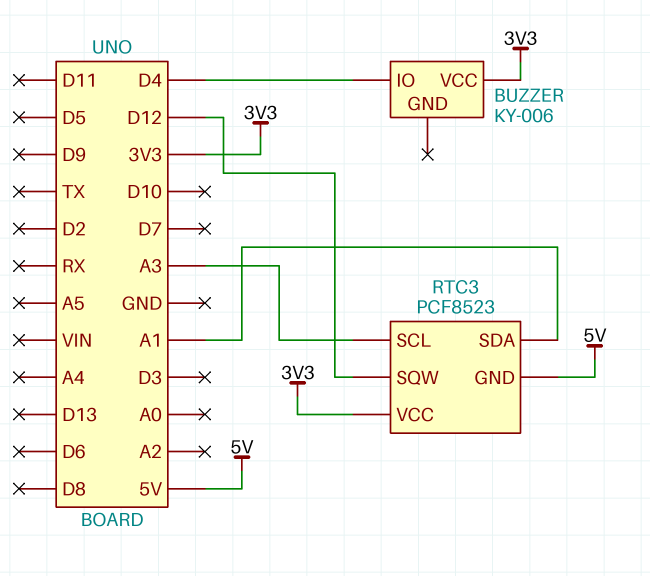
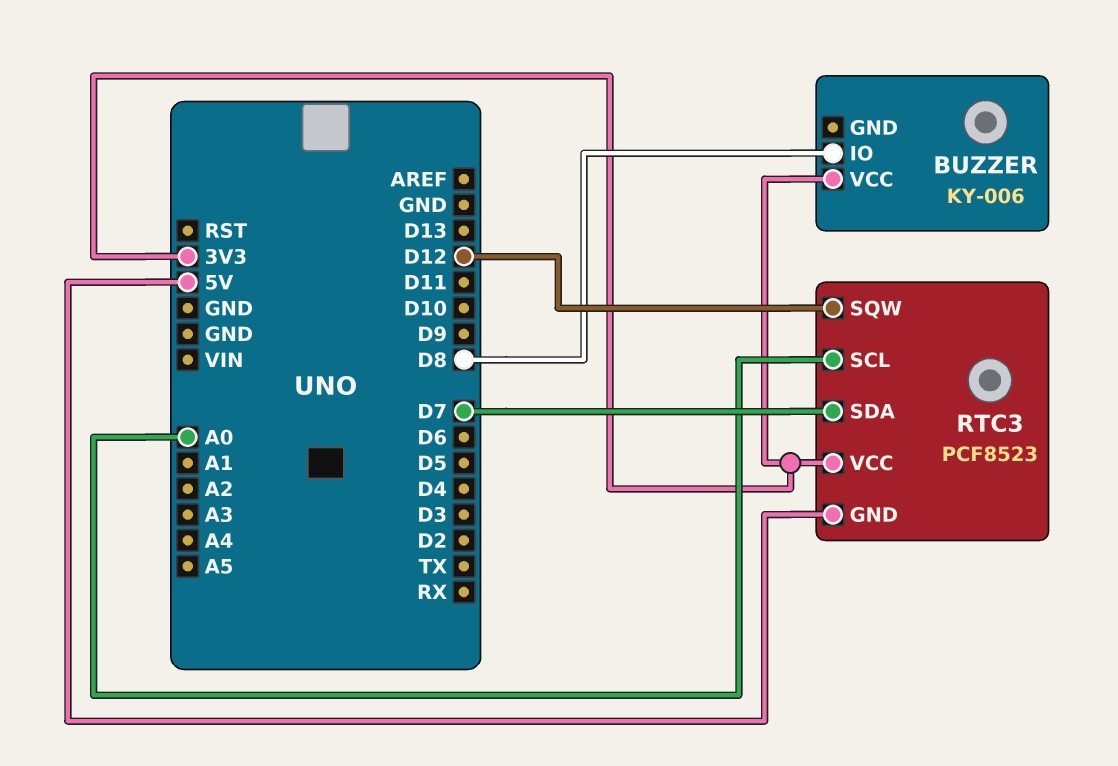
BUZZER pin IO: D4 -> D8
RTC3 pin SCL: A3 -> A0
RTC3 pin SDA: A1 -> D7

